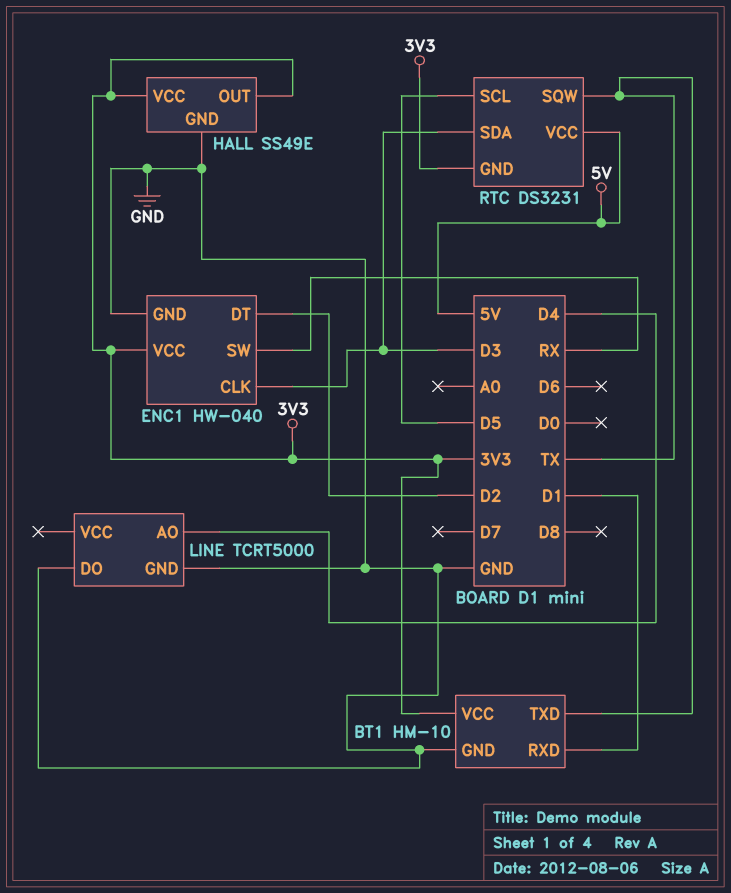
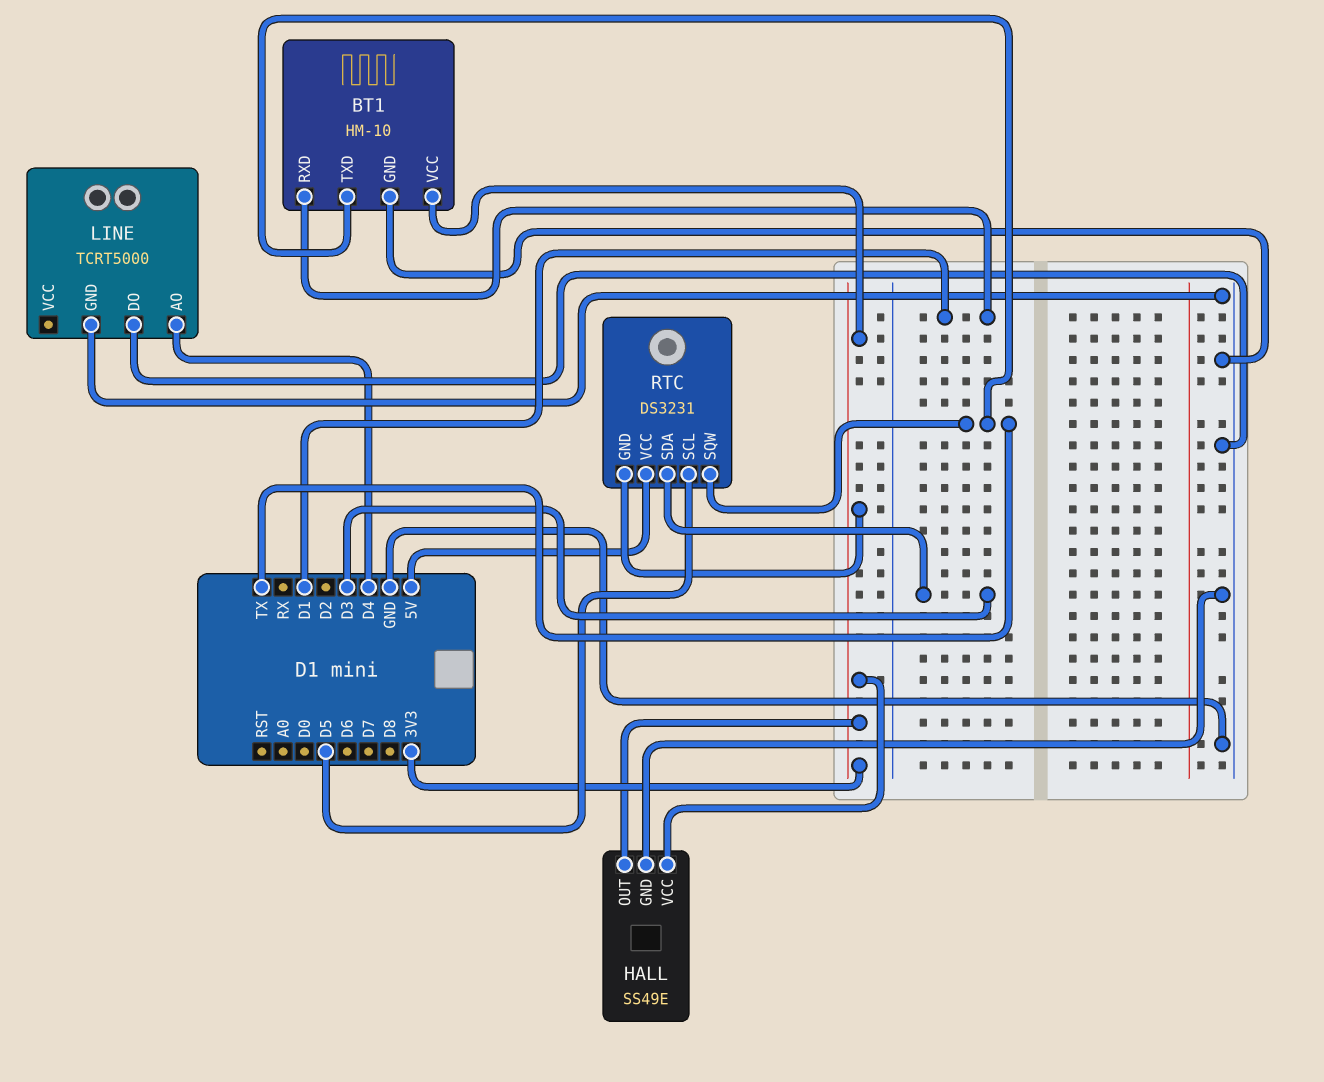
ENC1: HW-040 -> none
ENC1 pin CLK: D3 -> none
ENC1 pin DT: D2 -> none
ENC1 pin GND: GND -> none
ENC1 pin SW: RX -> none
ENC1 pin VCC: 3V3 -> none

